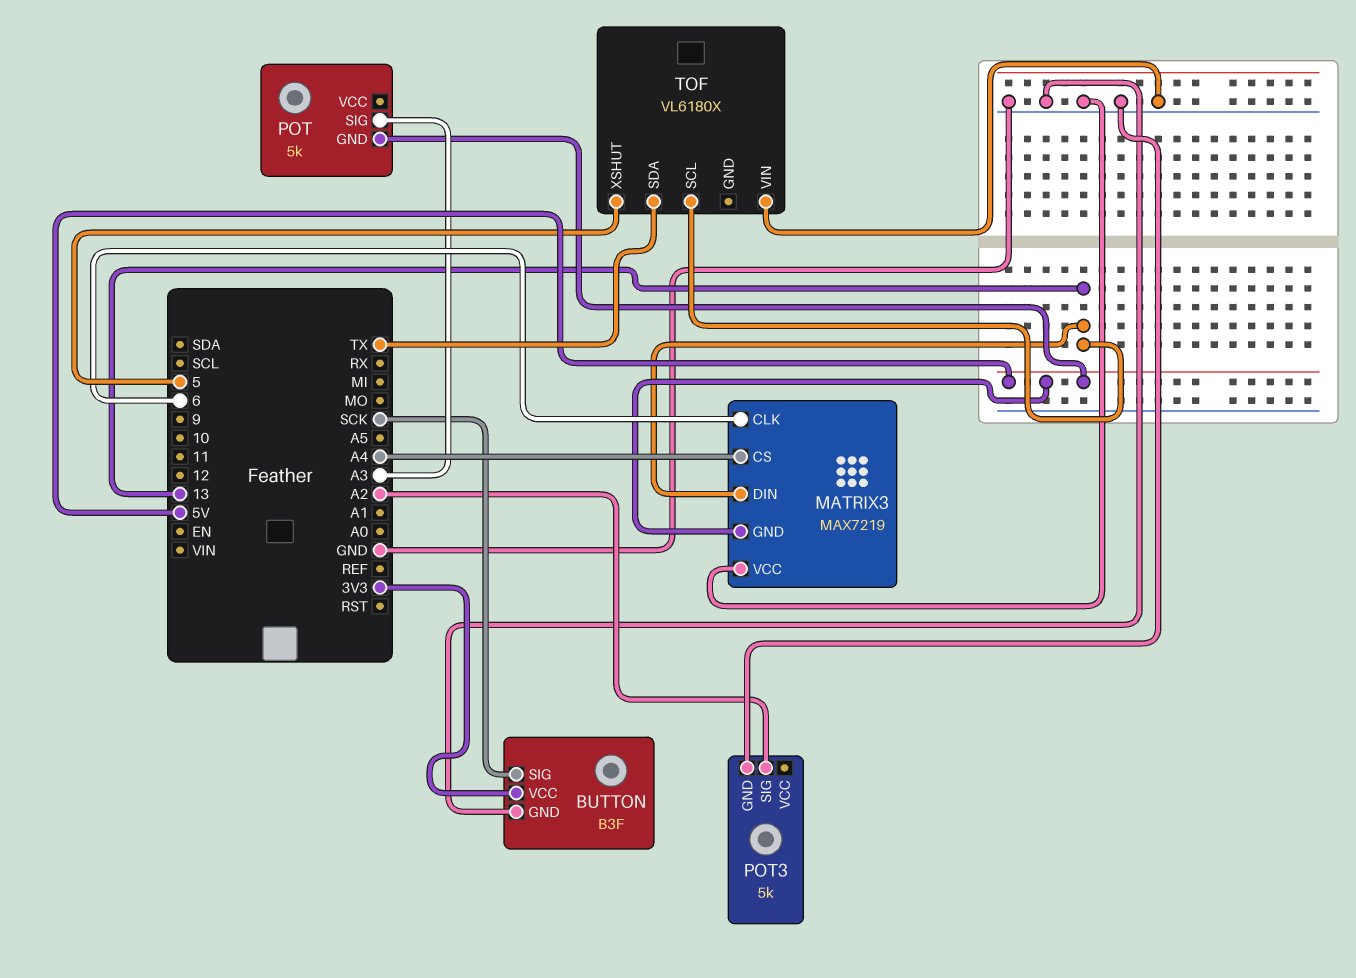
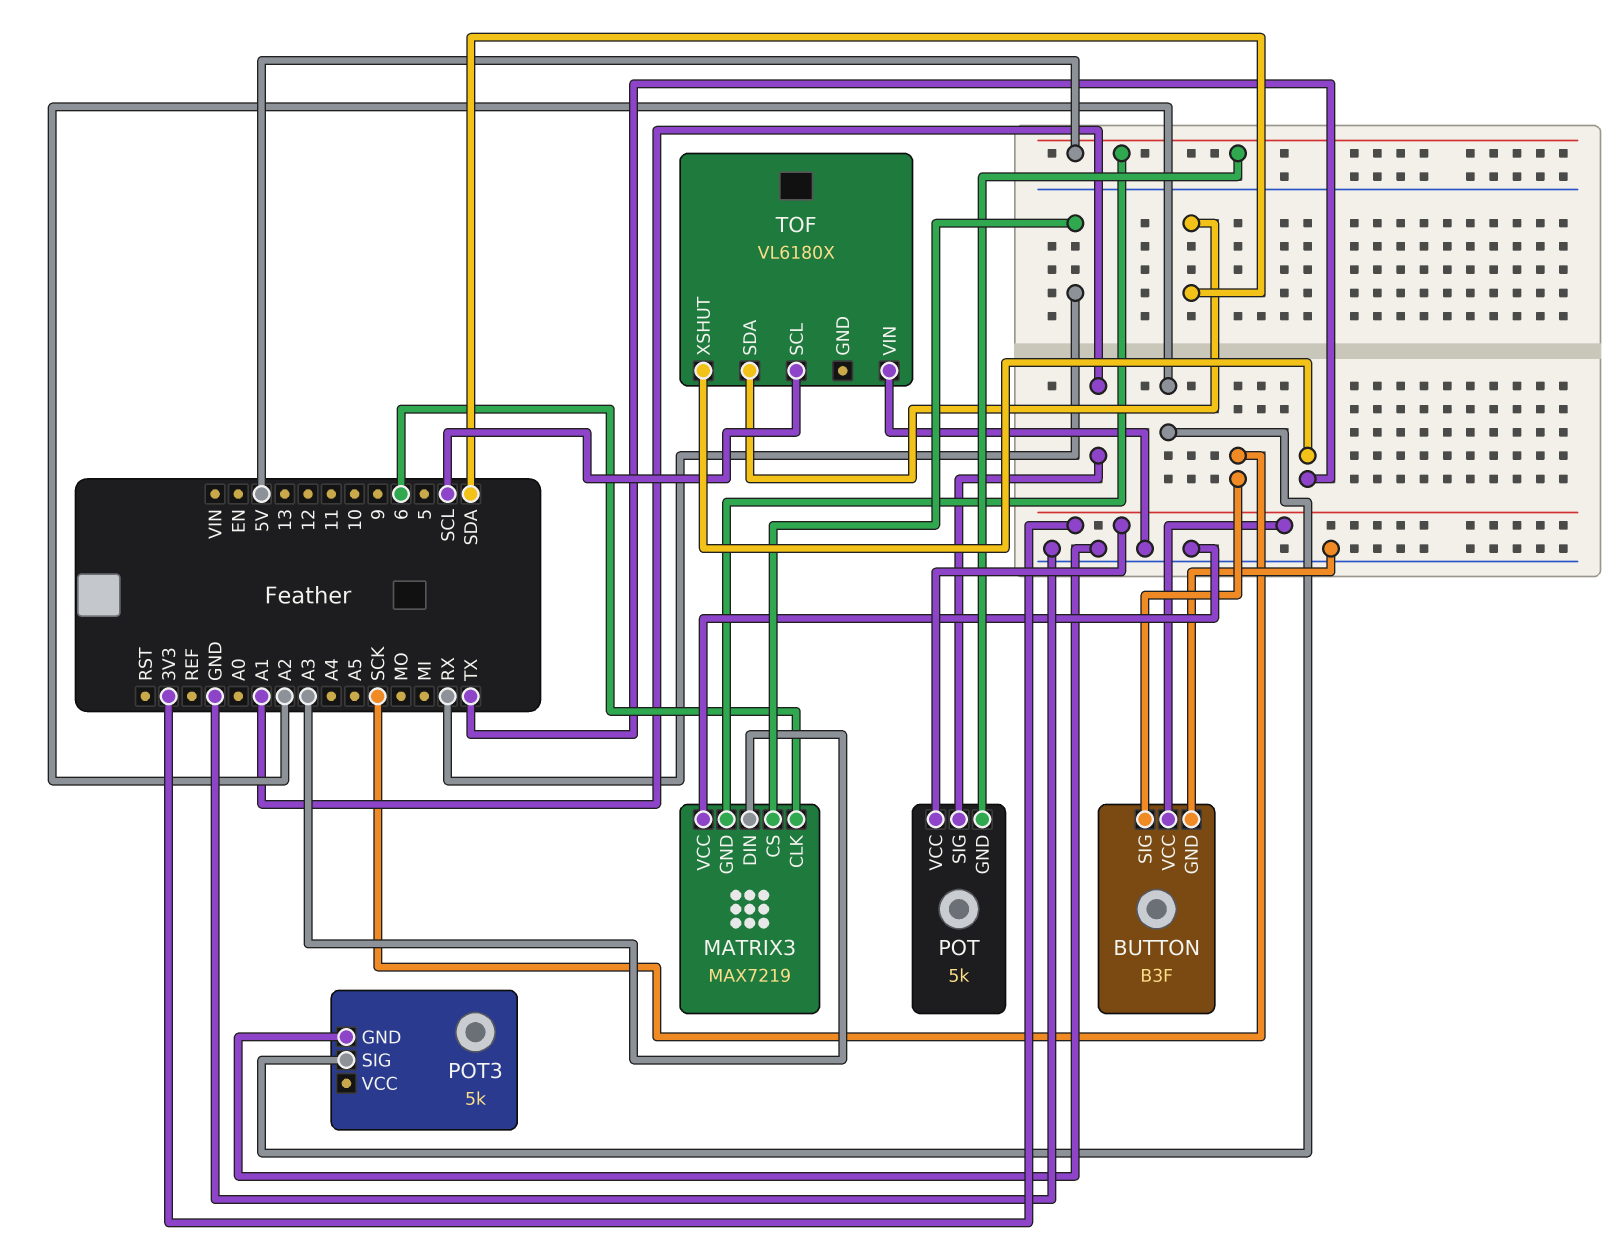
MATRIX3 pin CS: A4 -> RX
MATRIX3 pin DIN: 13 -> A3
POT pin SIG: A3 -> A1
POT pin VCC: none -> 3V3
TOF pin SCL: 13 -> SCL
TOF pin SDA: TX -> SDA
TOF pin XSHUT: 5 -> TX

